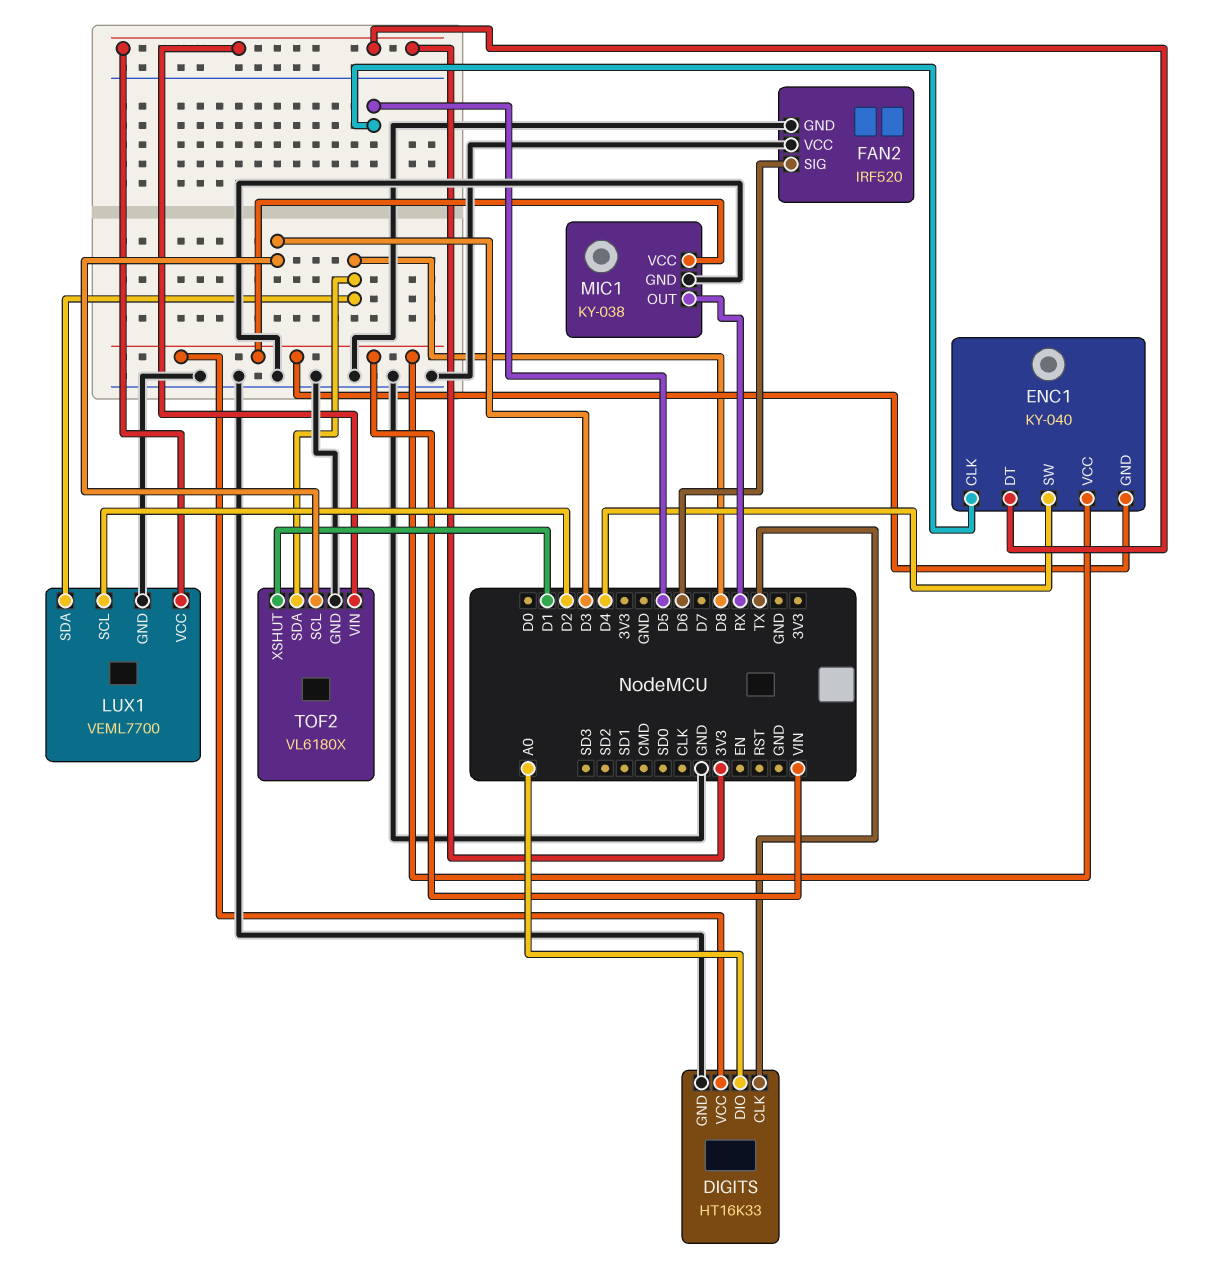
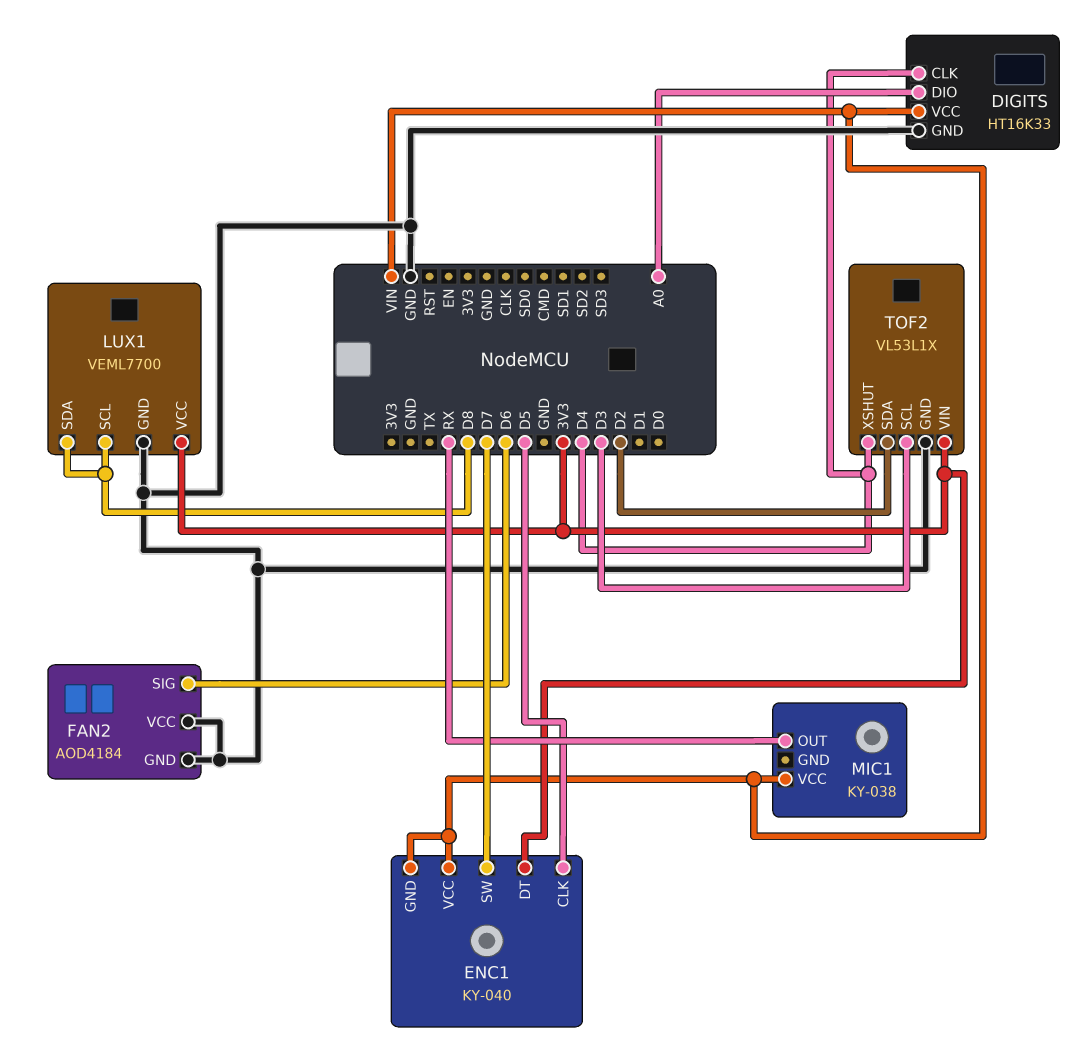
DIGITS pin CLK: TX -> D4
ENC1 pin SW: D4 -> D7
FAN2: IRF520 -> AOD4184
LUX1 pin SCL: D2 -> D8
MIC1 pin GND: GND -> none
TOF2: VL6180X -> VL53L1X
TOF2 pin SDA: D8 -> D2
TOF2 pin XSHUT: D1 -> D4

